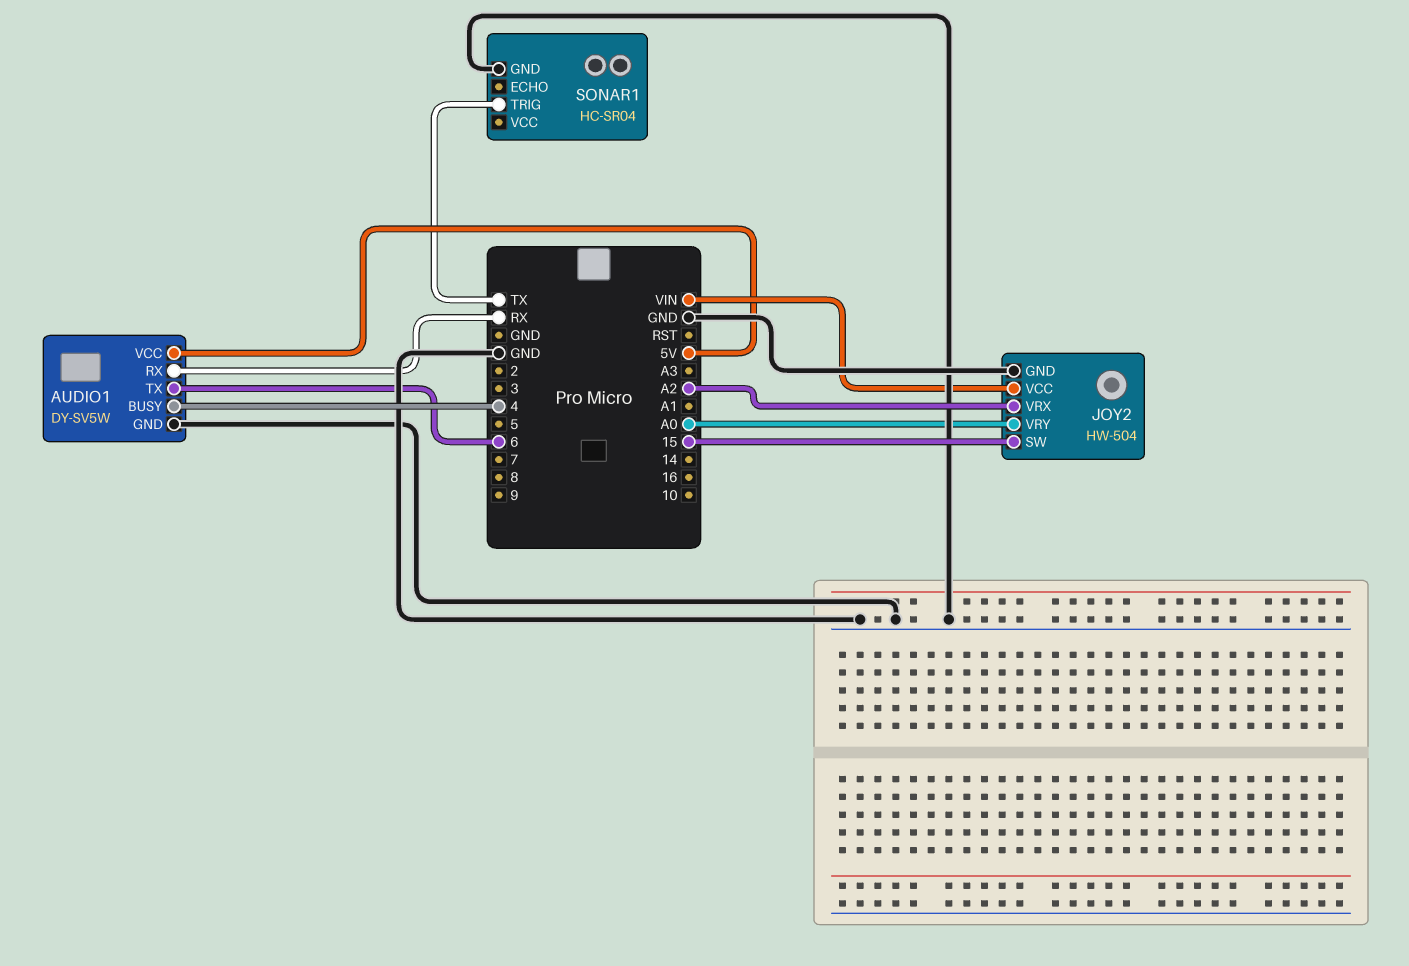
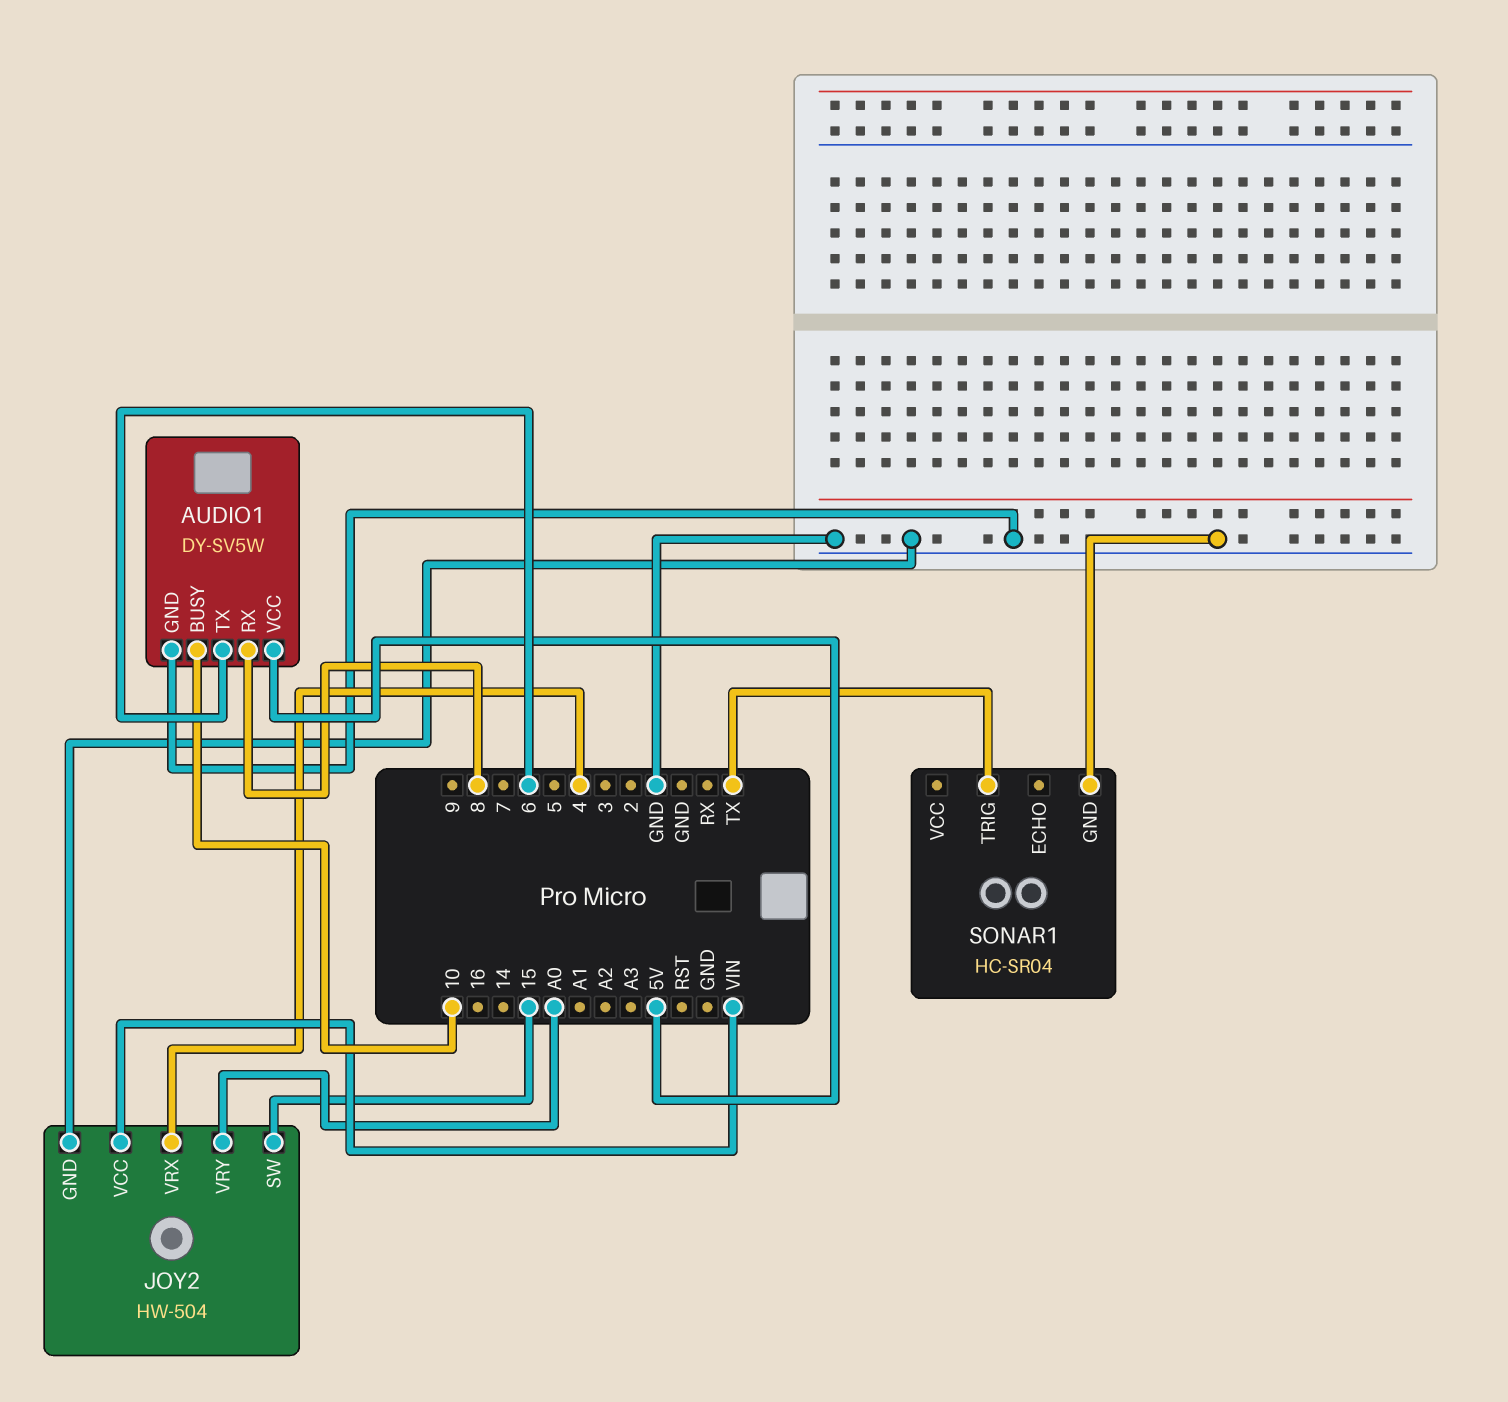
AUDIO1 pin BUSY: 4 -> 10
AUDIO1 pin RX: RX -> 8
JOY2 pin VRX: A2 -> 4

